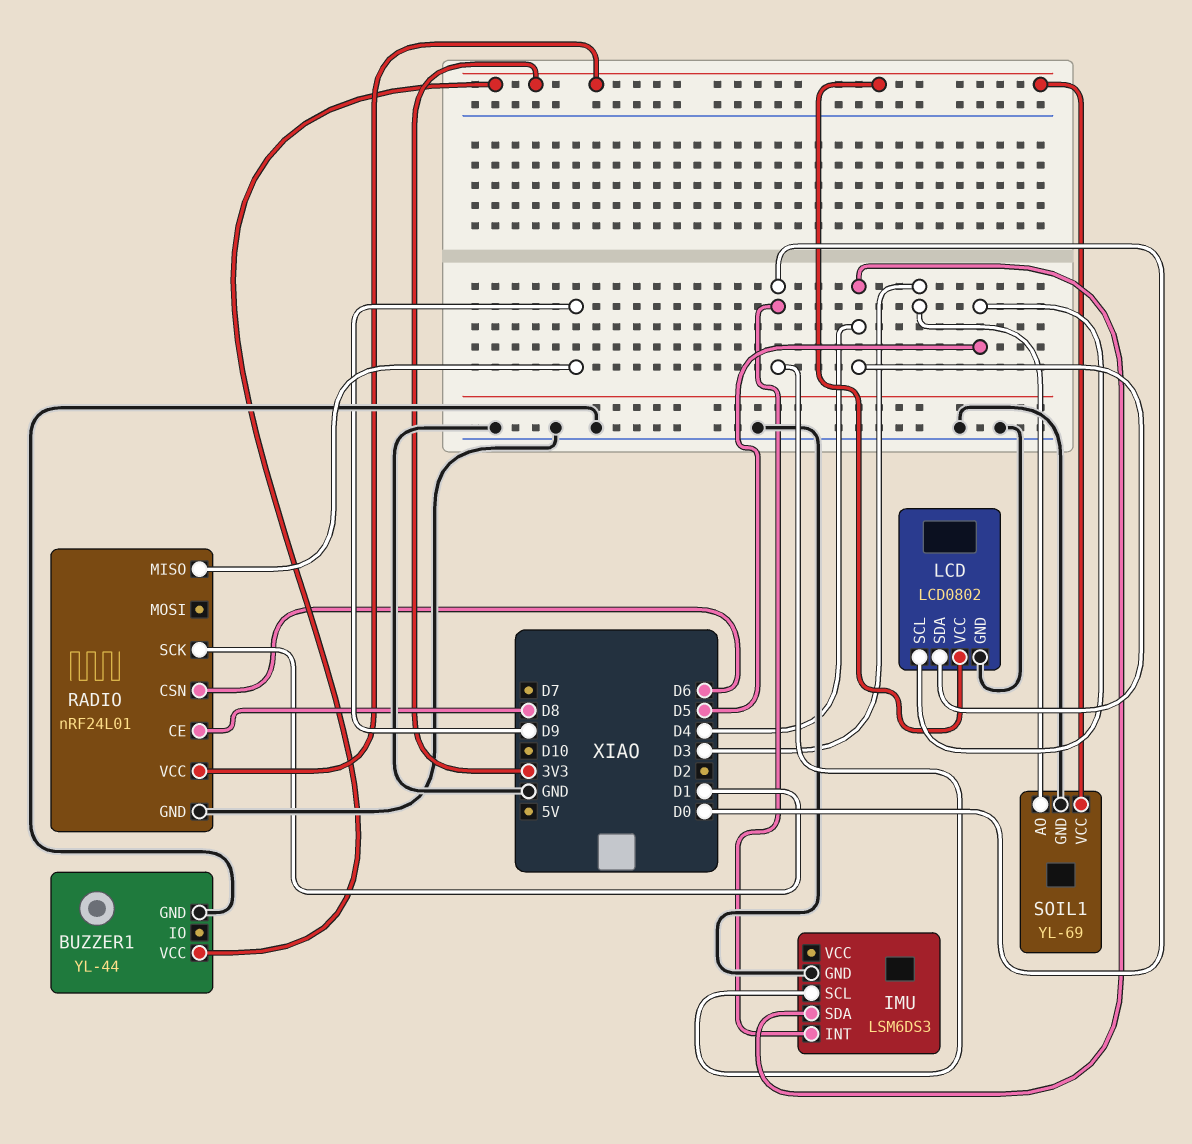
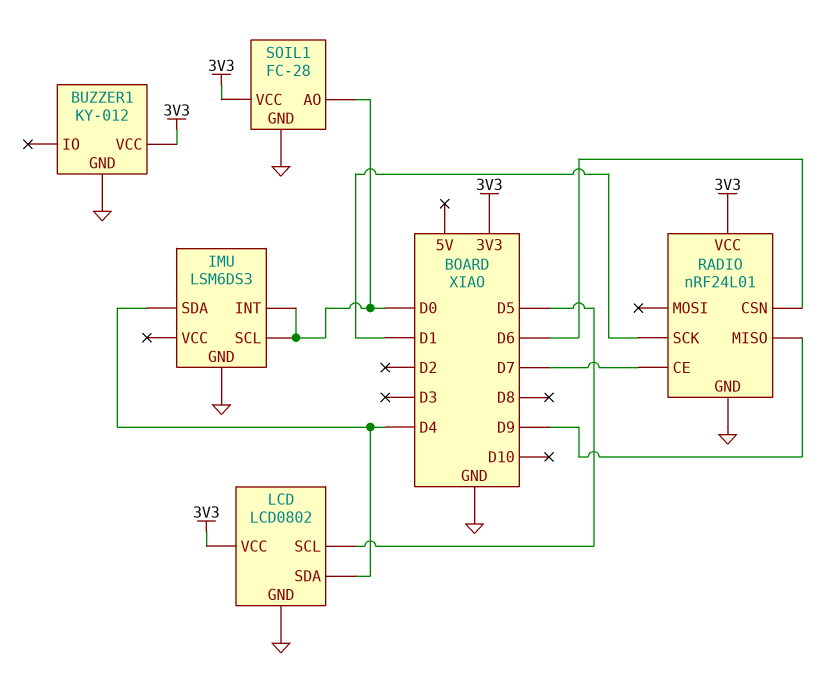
BUZZER1: YL-44 -> KY-012
RADIO pin CE: D8 -> D7
SOIL1: YL-69 -> FC-28
SOIL1 pin AO: D3 -> D0

